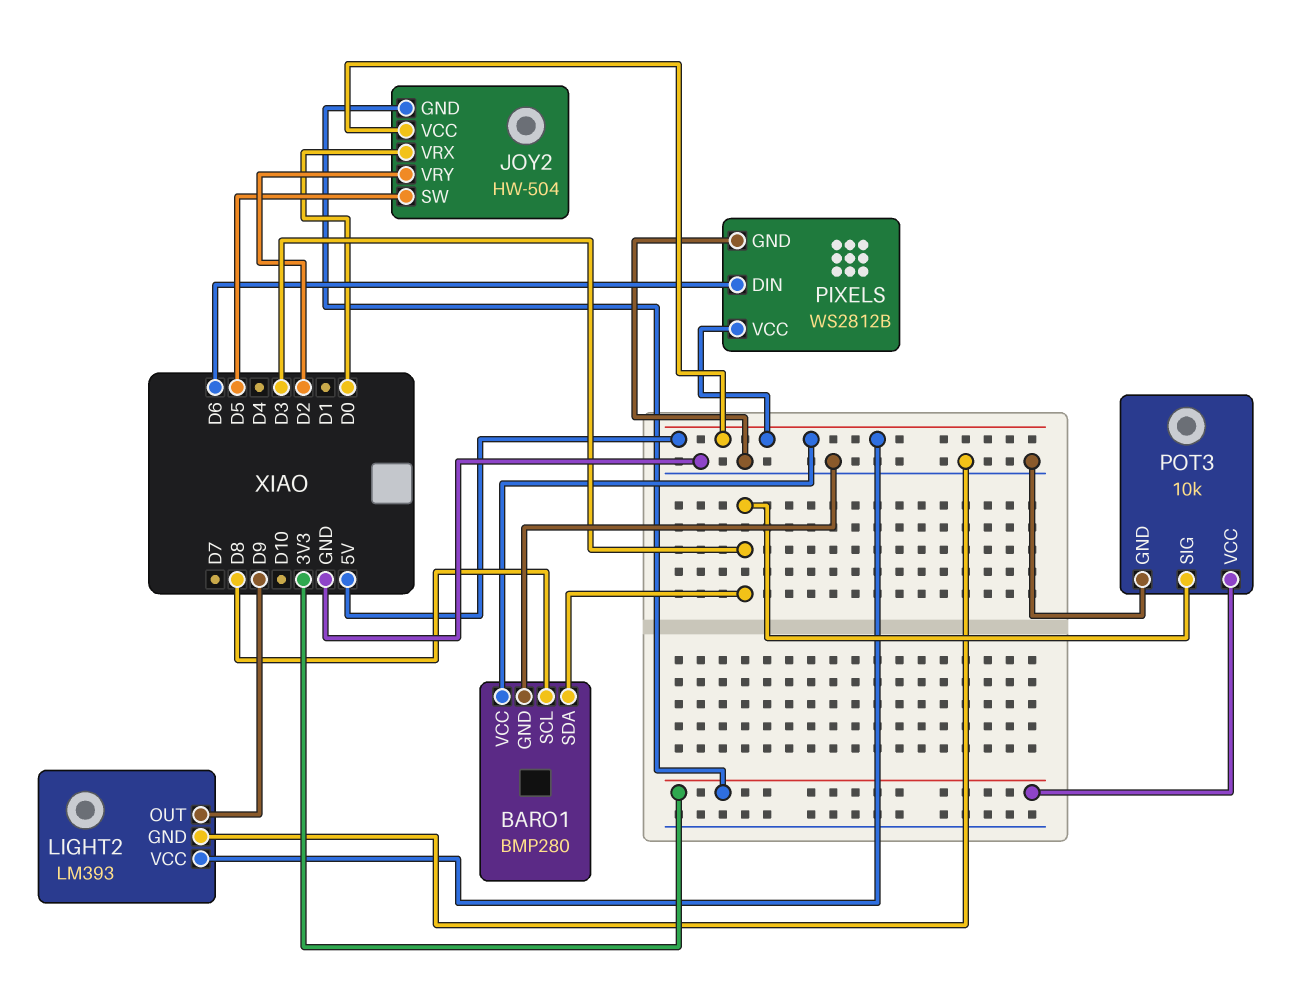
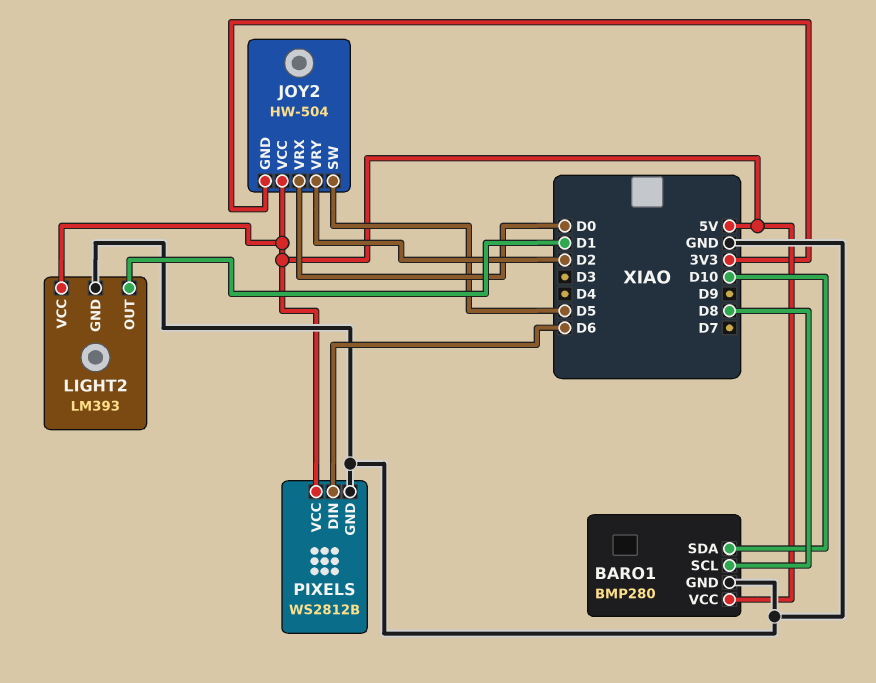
BARO1 pin SDA: D3 -> D10
LIGHT2 pin OUT: D9 -> D1
POT3: 10k -> none
POT3 pin GND: GND -> none
POT3 pin SIG: D3 -> none
POT3 pin VCC: 3V3 -> none

